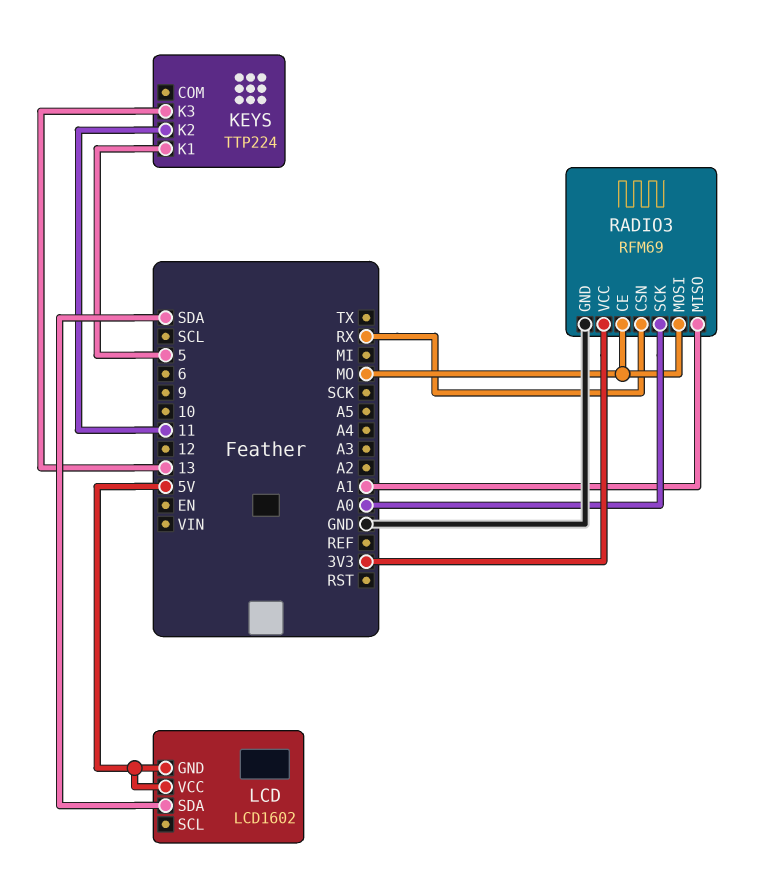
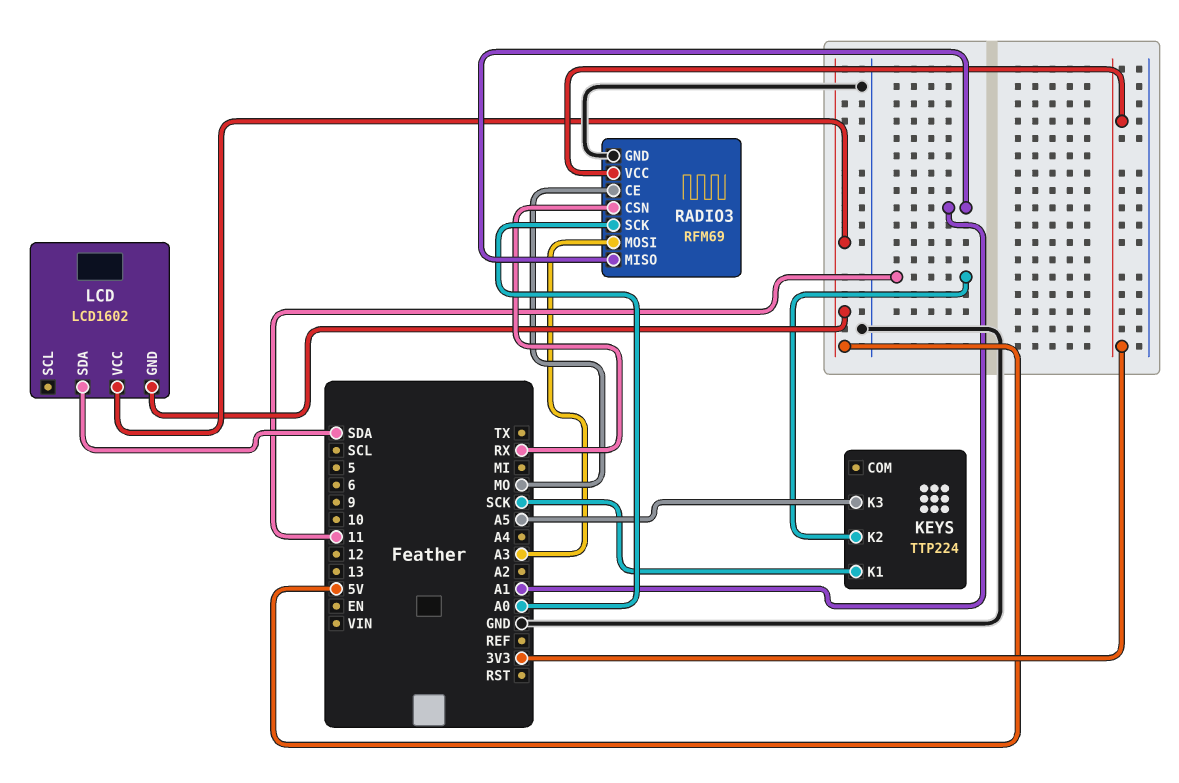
KEYS pin K1: 5 -> SCK
KEYS pin K3: 13 -> A5
RADIO3 pin MOSI: MO -> A3

